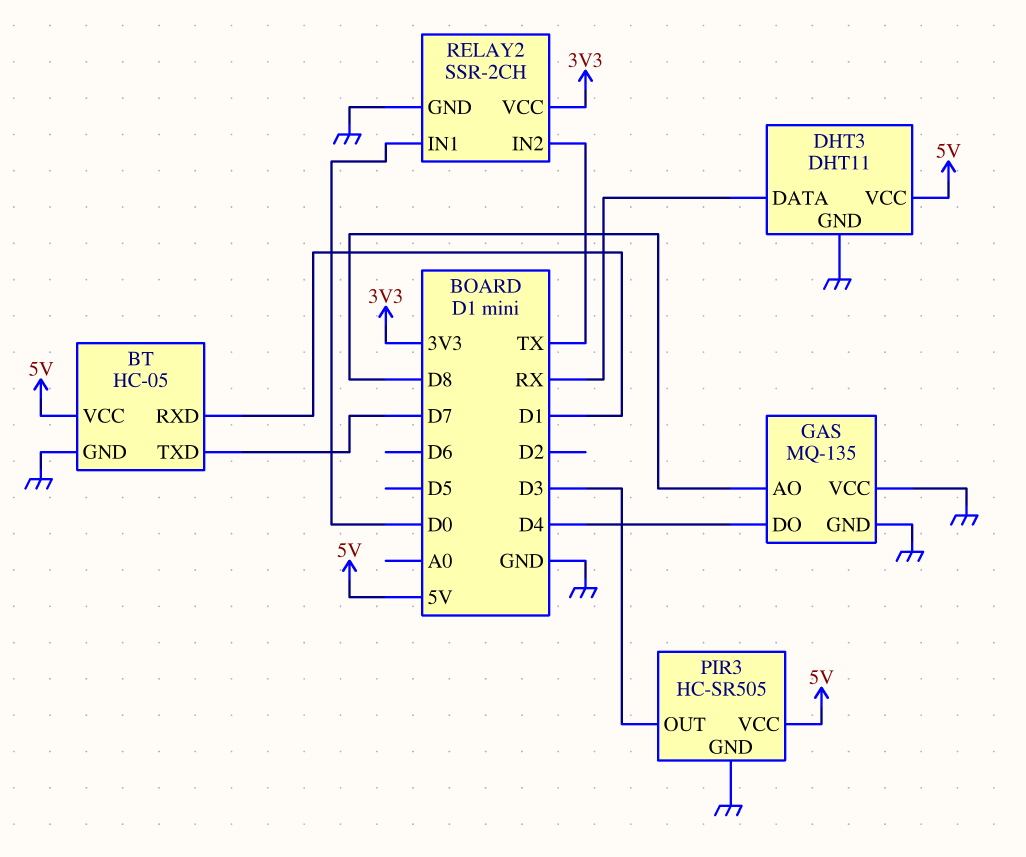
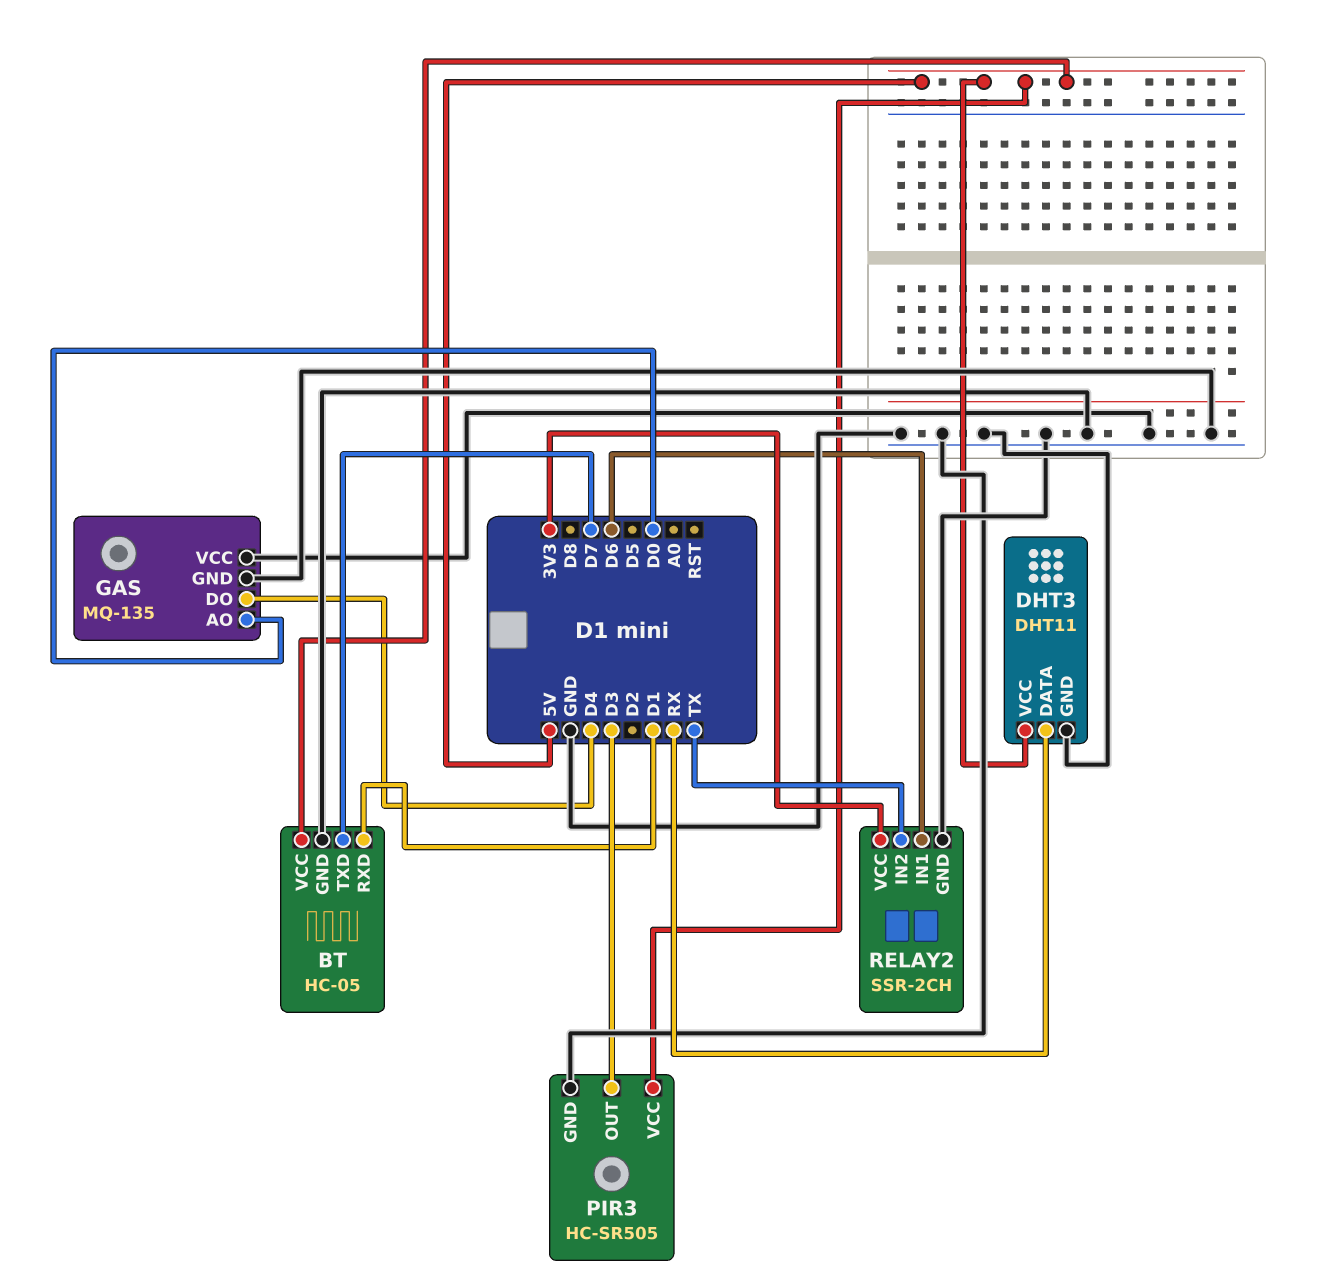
GAS pin AO: D8 -> D0
RELAY2 pin IN1: D0 -> D6

